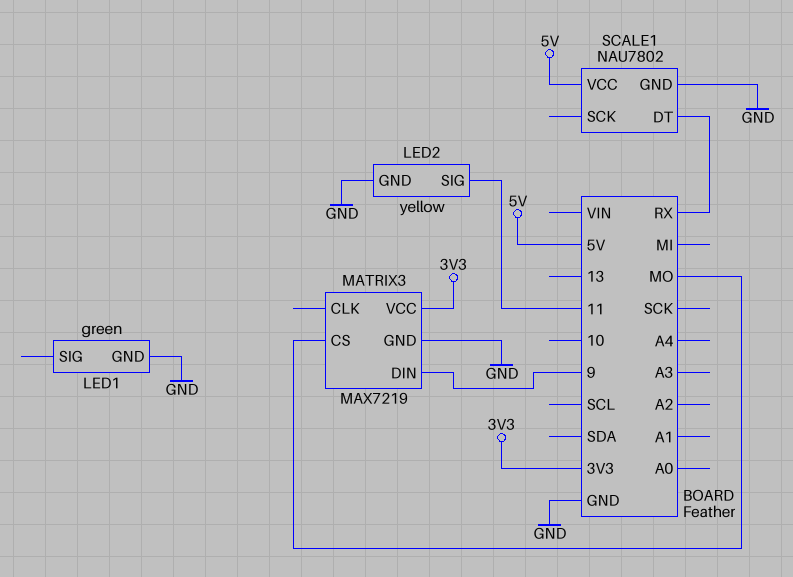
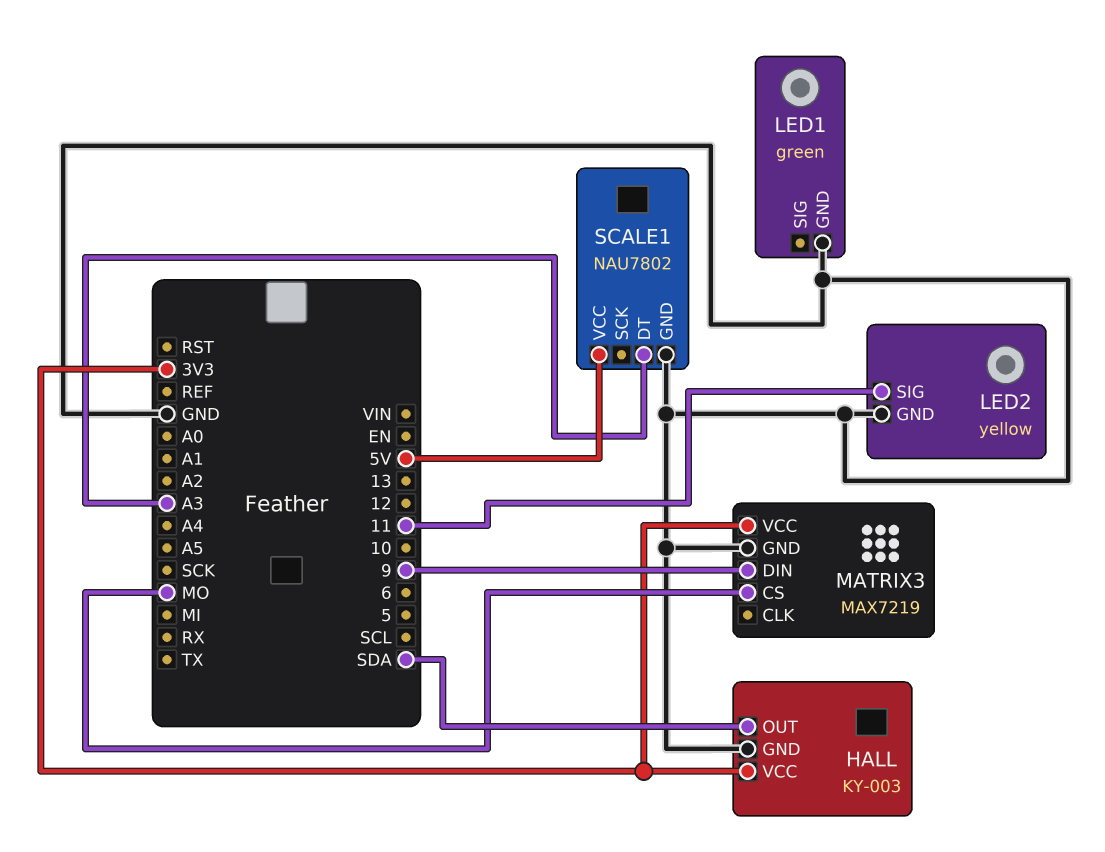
HALL: none -> KY-003
HALL pin GND: none -> GND
HALL pin OUT: none -> SDA
HALL pin VCC: none -> 3V3
SCALE1 pin DT: RX -> A3

